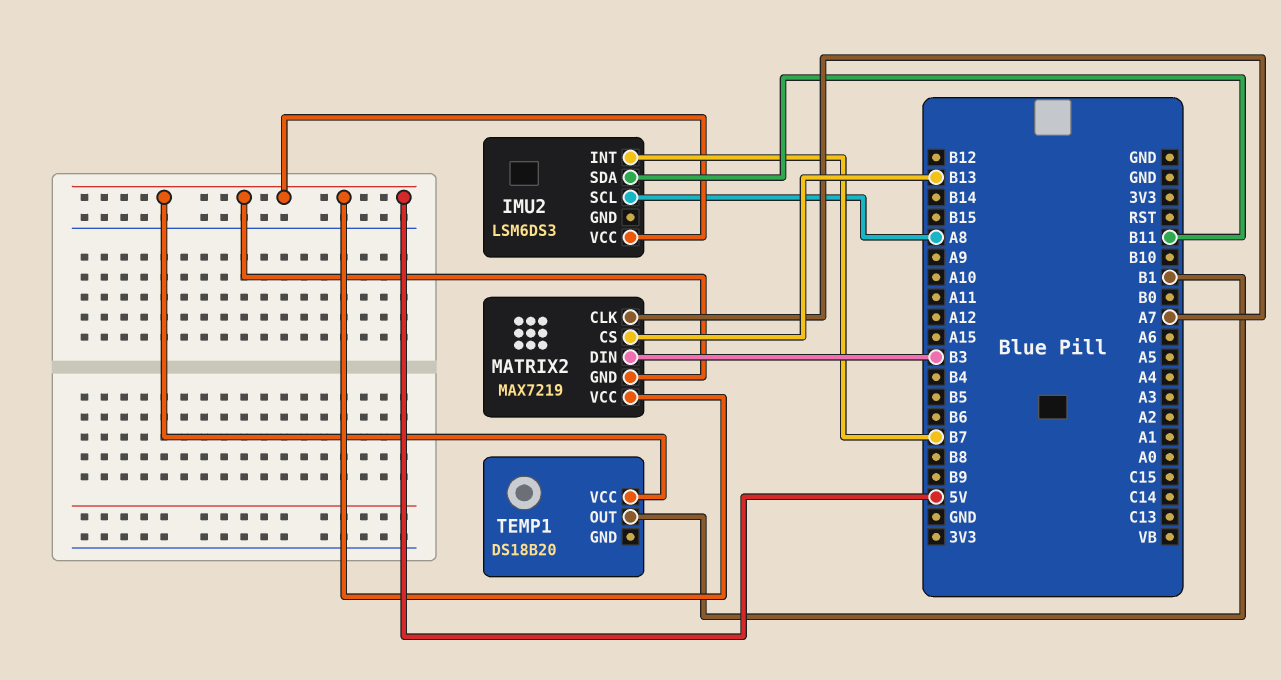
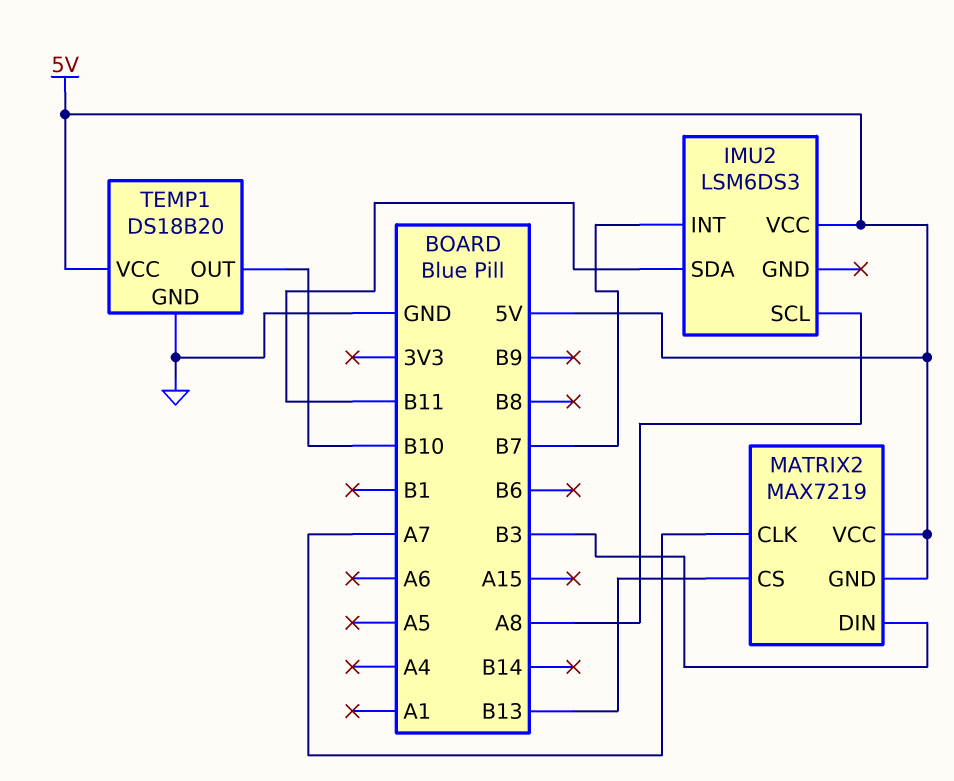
TEMP1 pin GND: none -> GND
TEMP1 pin OUT: B1 -> B10

